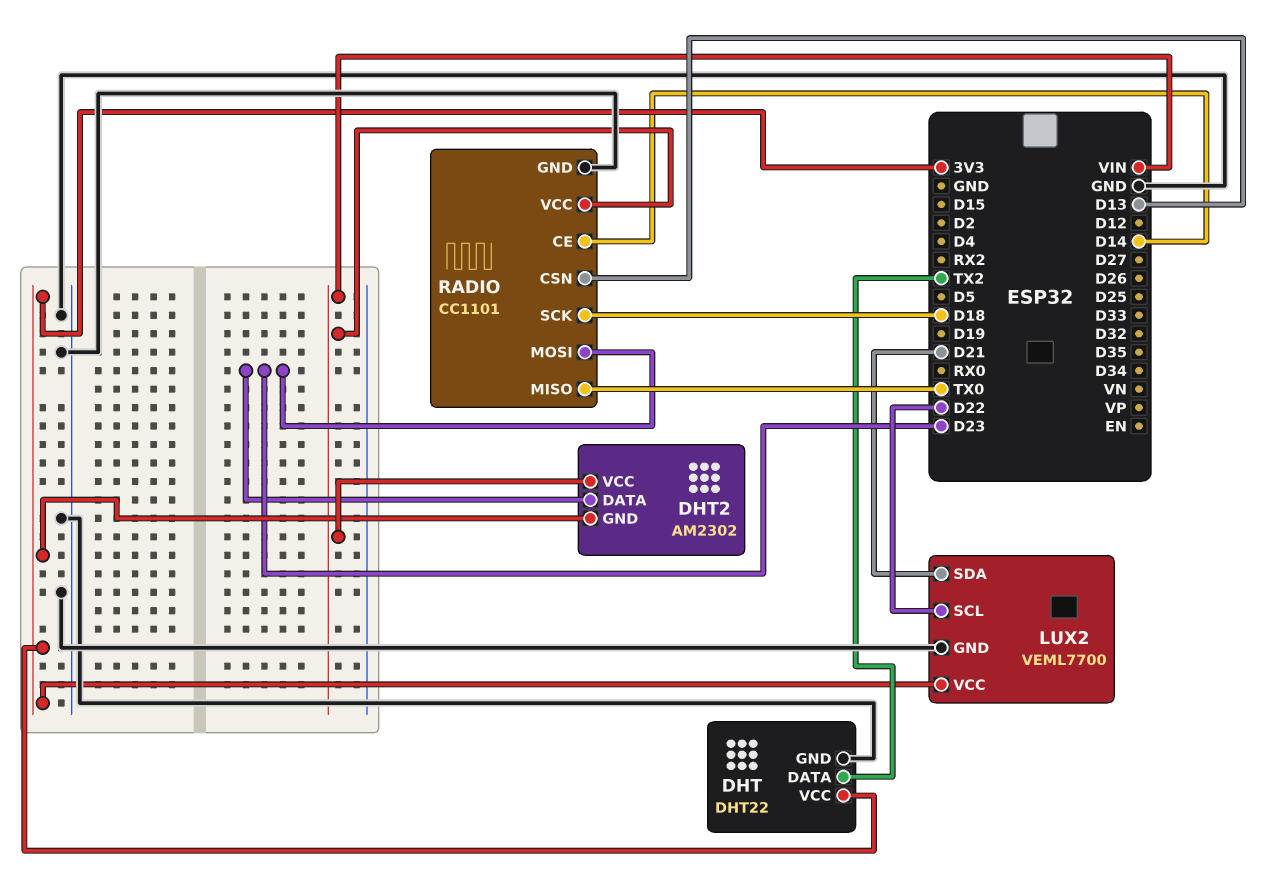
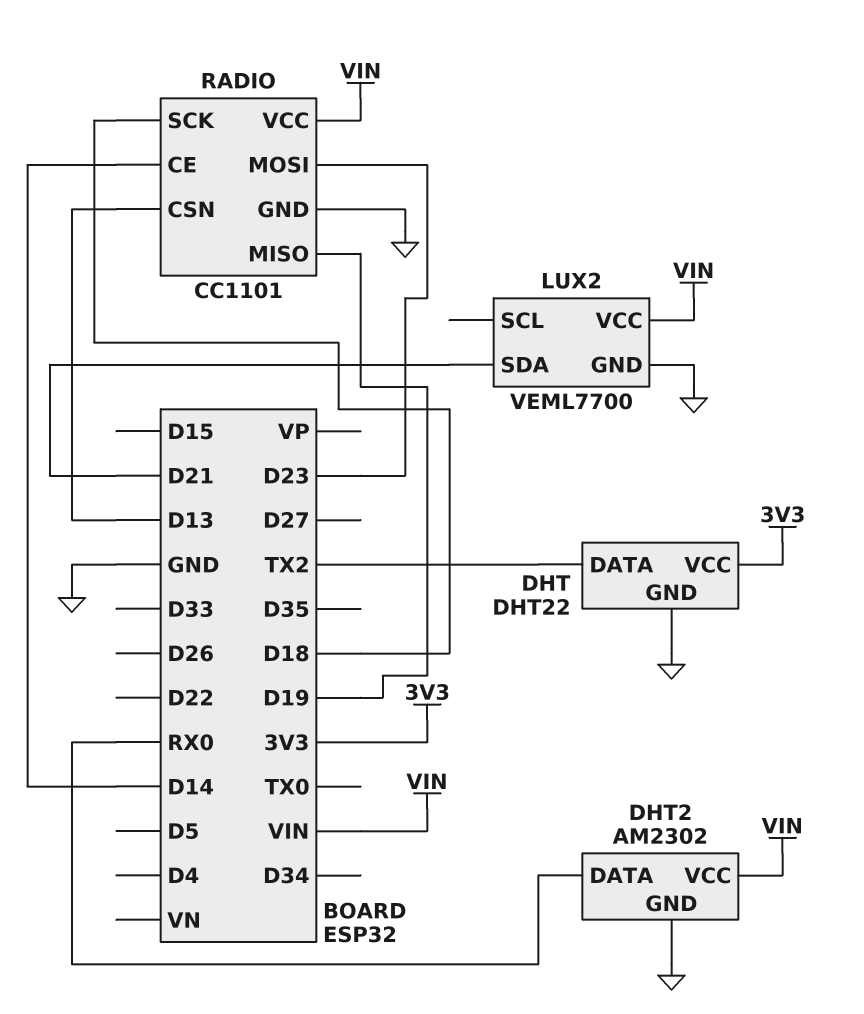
DHT2 pin DATA: D23 -> RX0
DHT2 pin GND: 3V3 -> GND
LUX2 pin SCL: D22 -> none
LUX2 pin VCC: 3V3 -> VIN
RADIO pin MISO: TX0 -> D19

